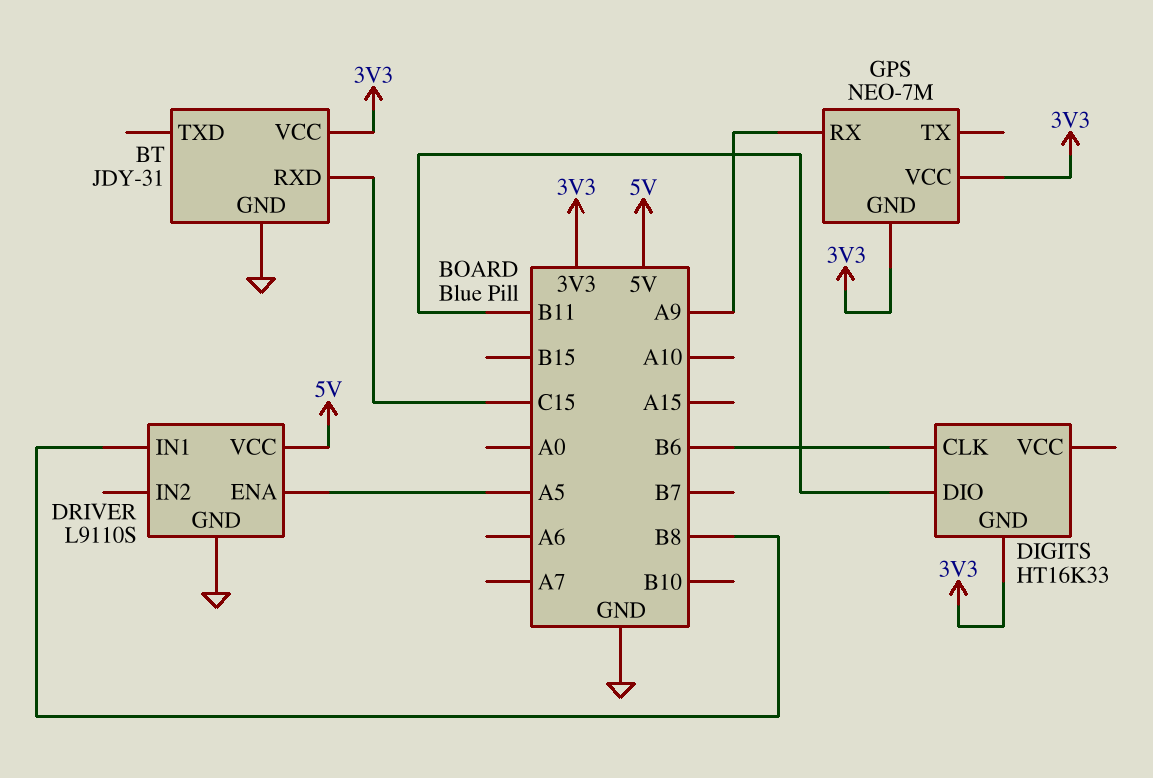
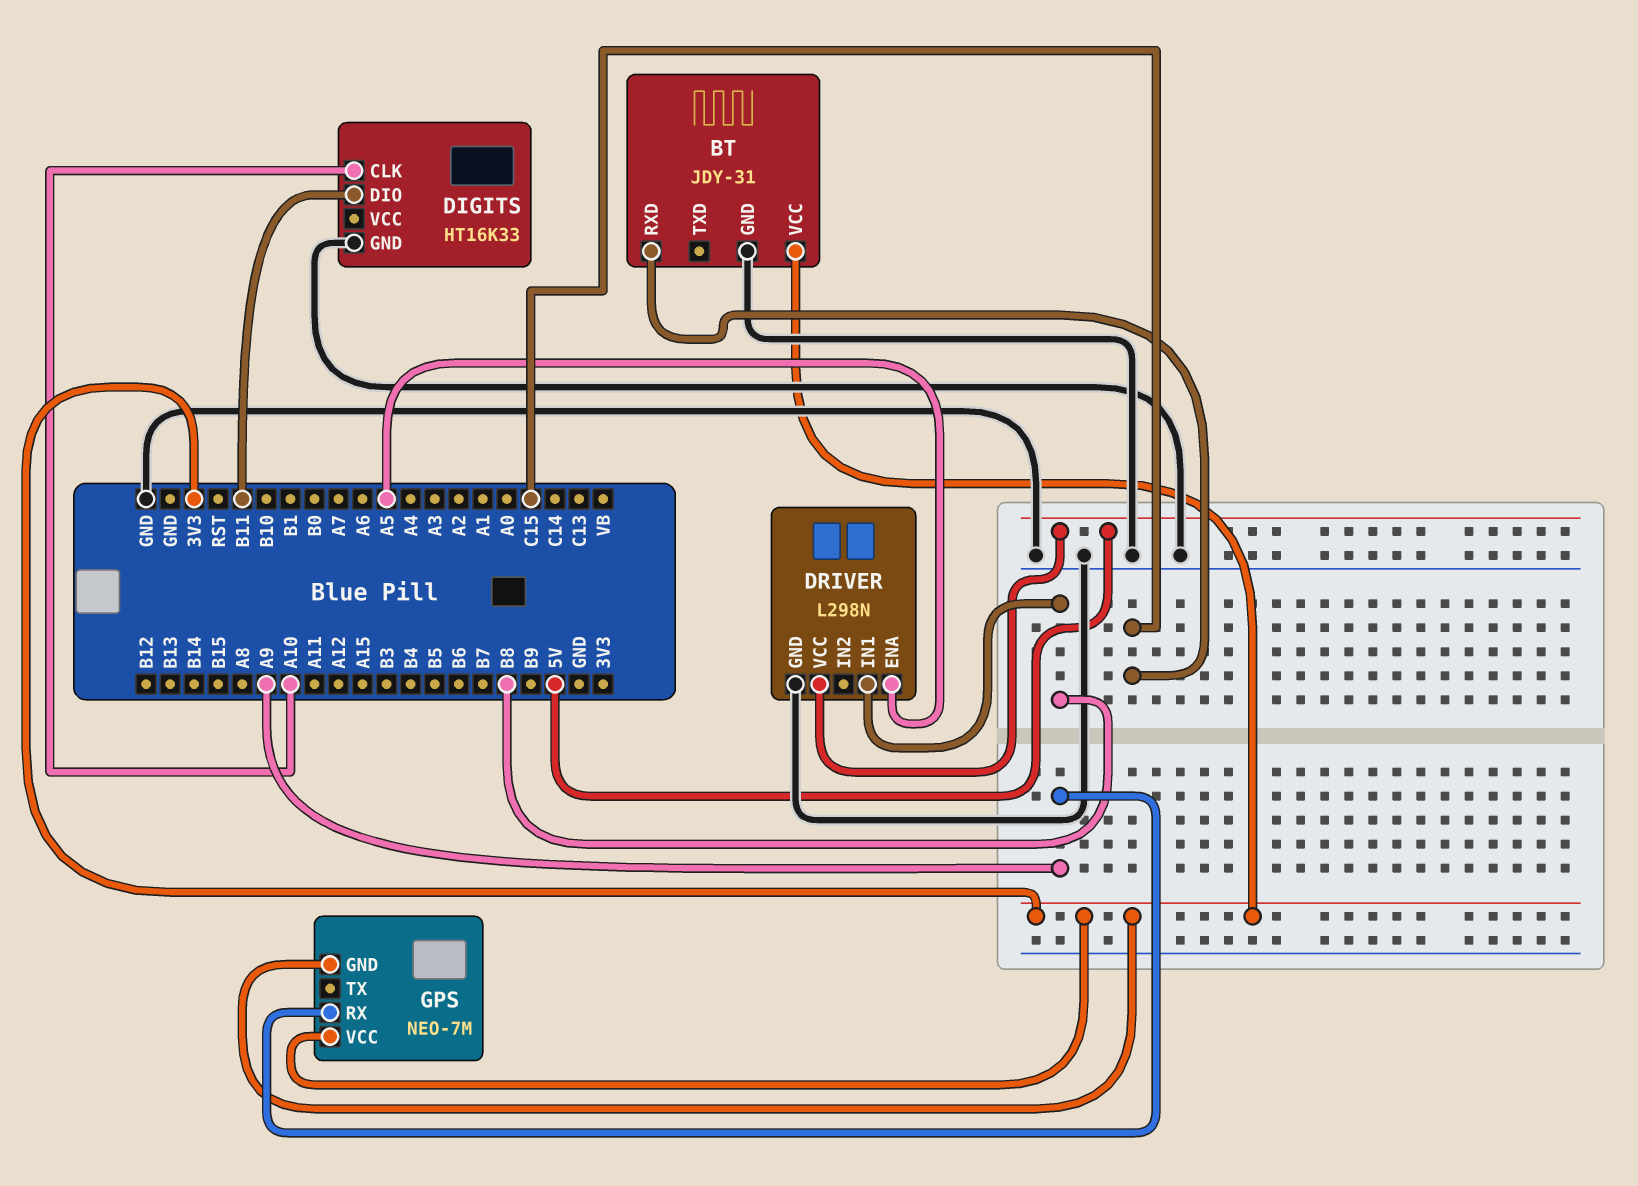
DIGITS pin CLK: B6 -> A10
DIGITS pin GND: 3V3 -> GND
DRIVER: L9110S -> L298N

